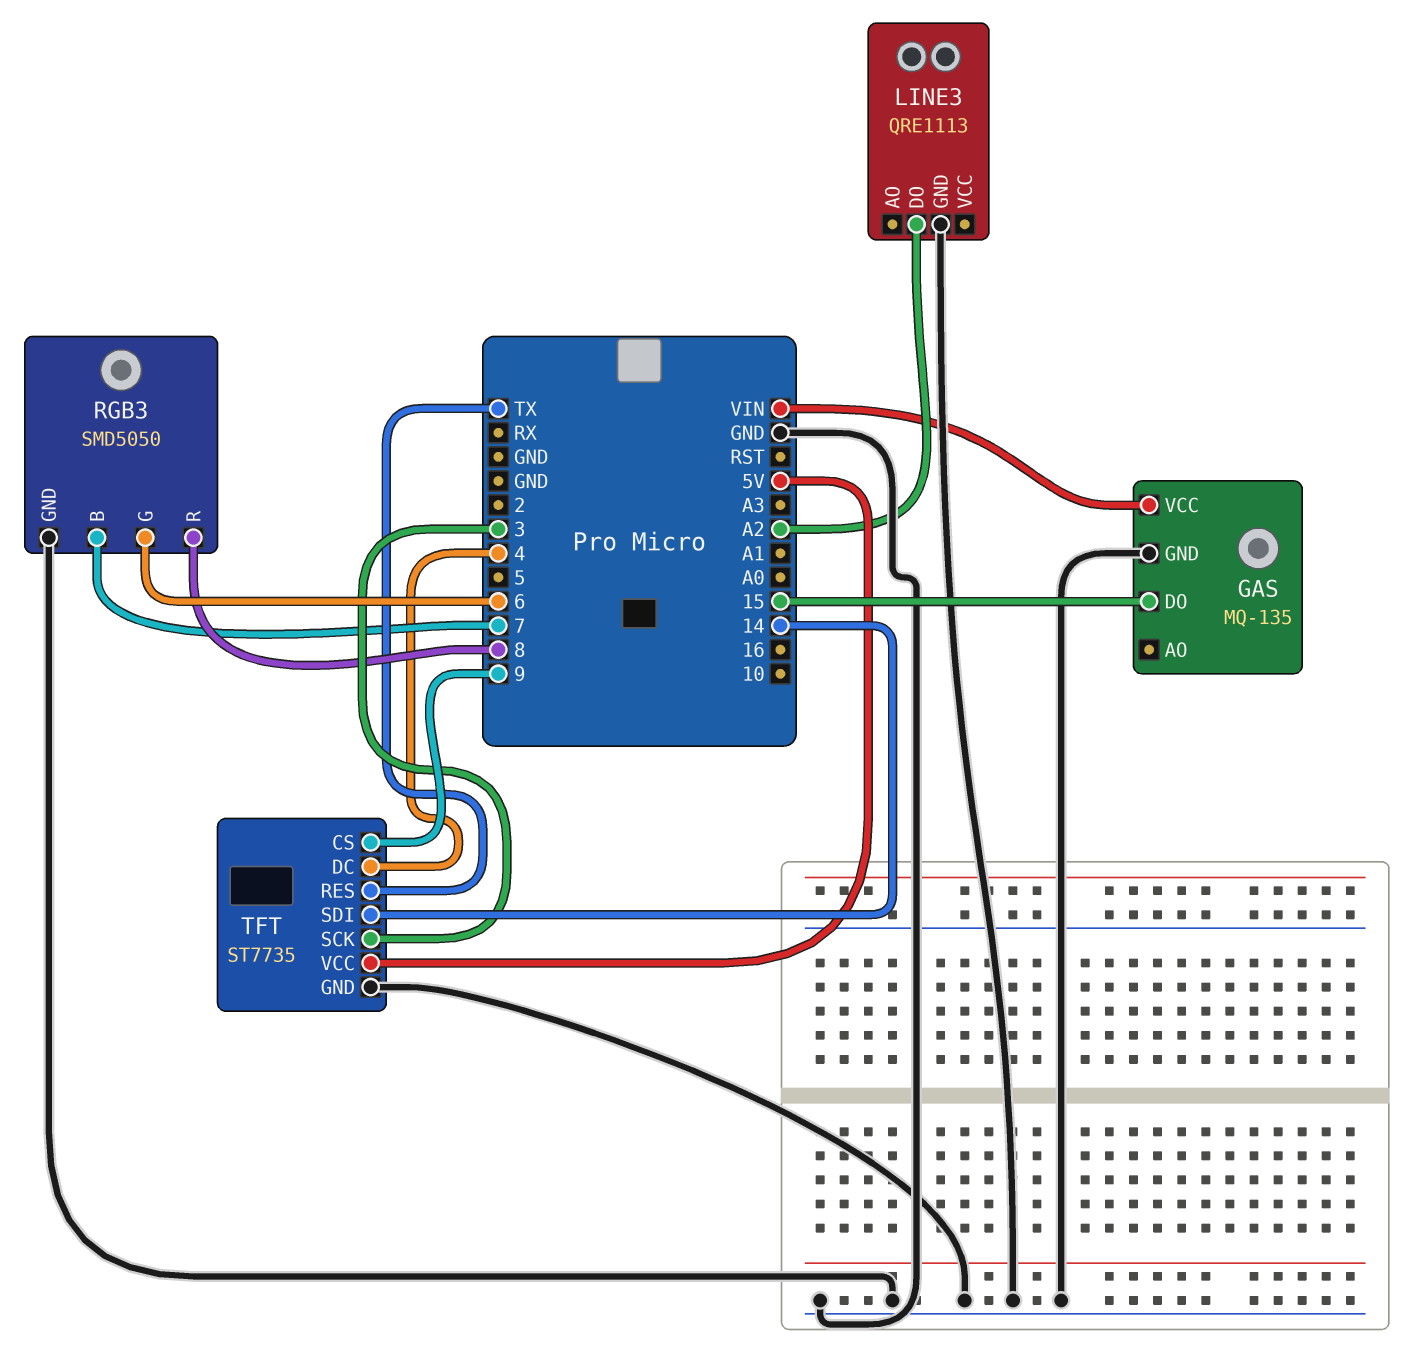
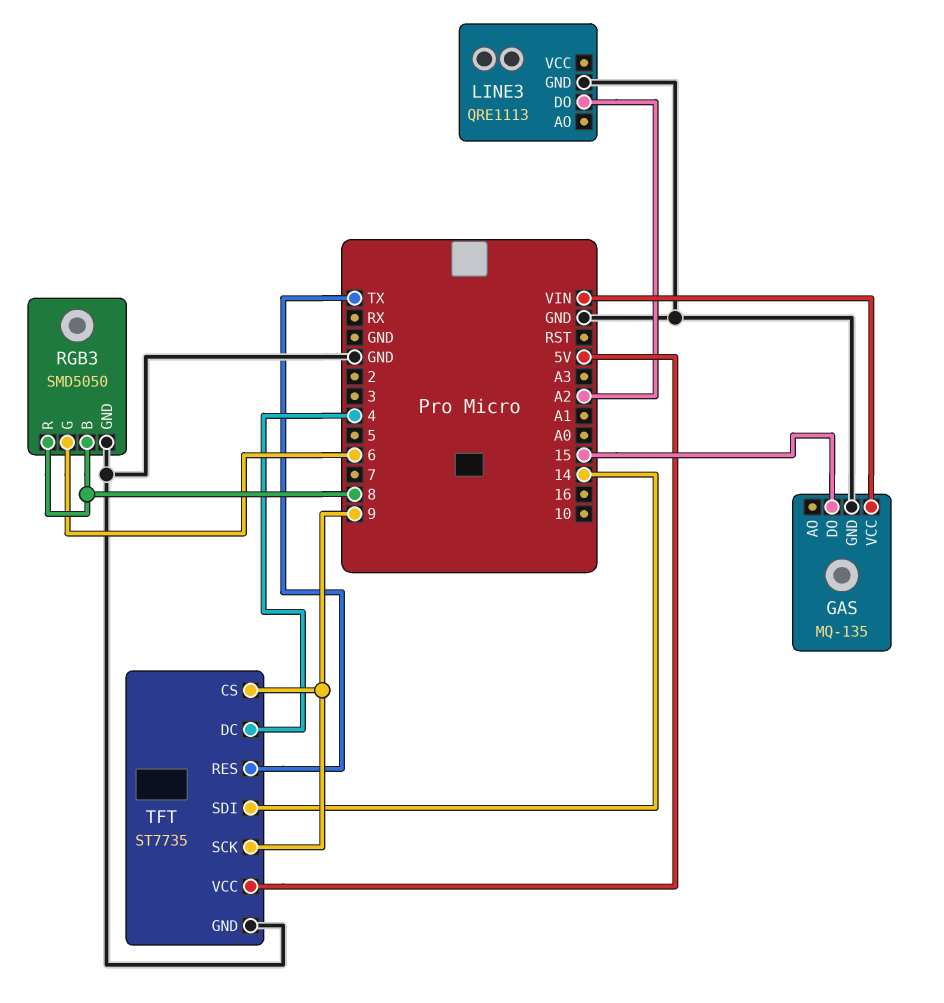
RGB3 pin B: 7 -> 8
TFT pin SCK: 3 -> 9

